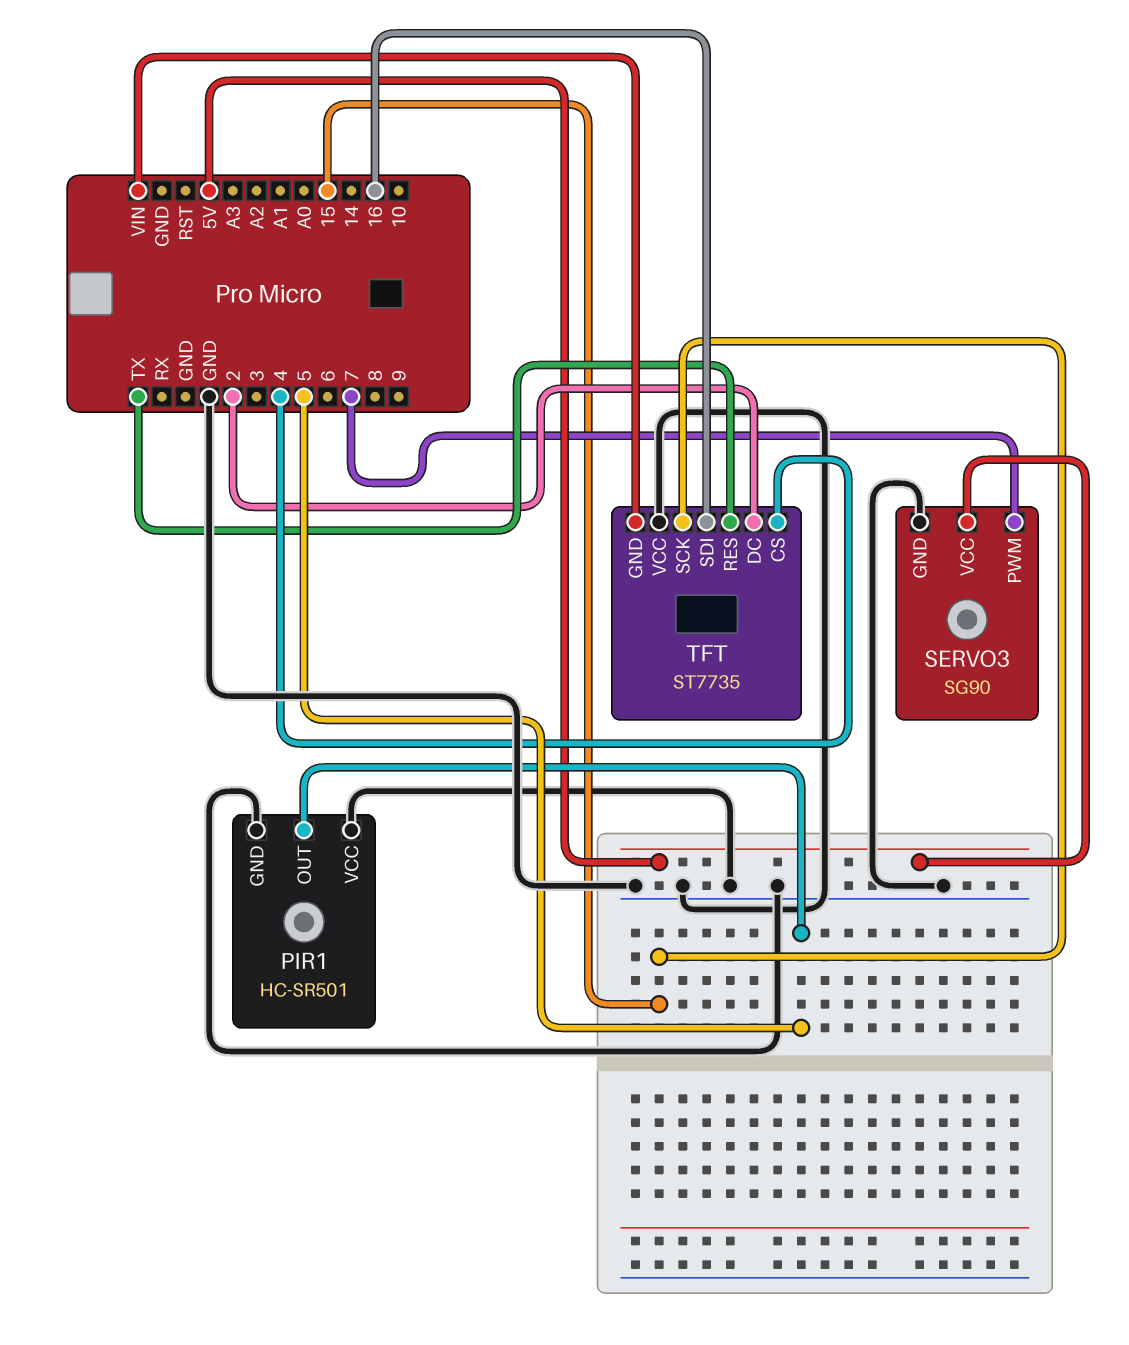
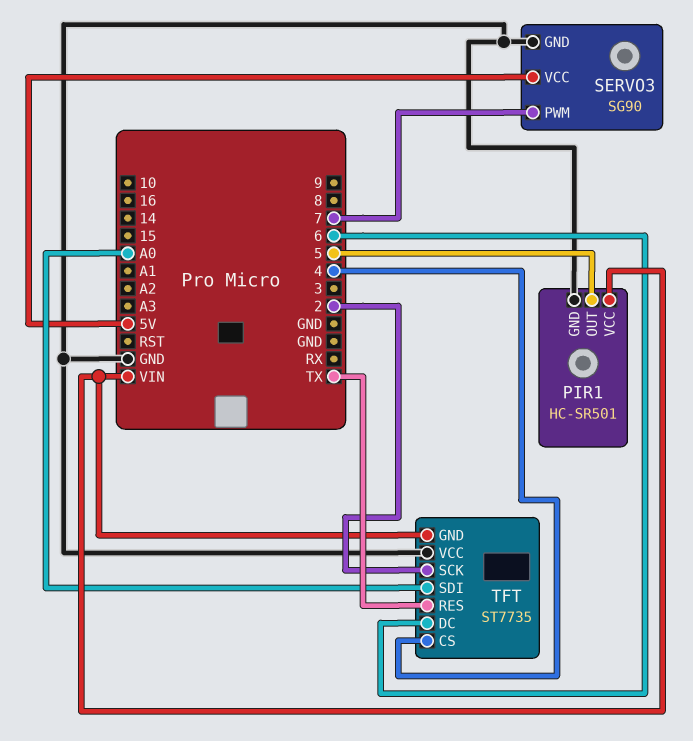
PIR1 pin VCC: GND -> VIN
TFT pin DC: 2 -> 6
TFT pin SCK: 15 -> 2
TFT pin SDI: 16 -> A0

